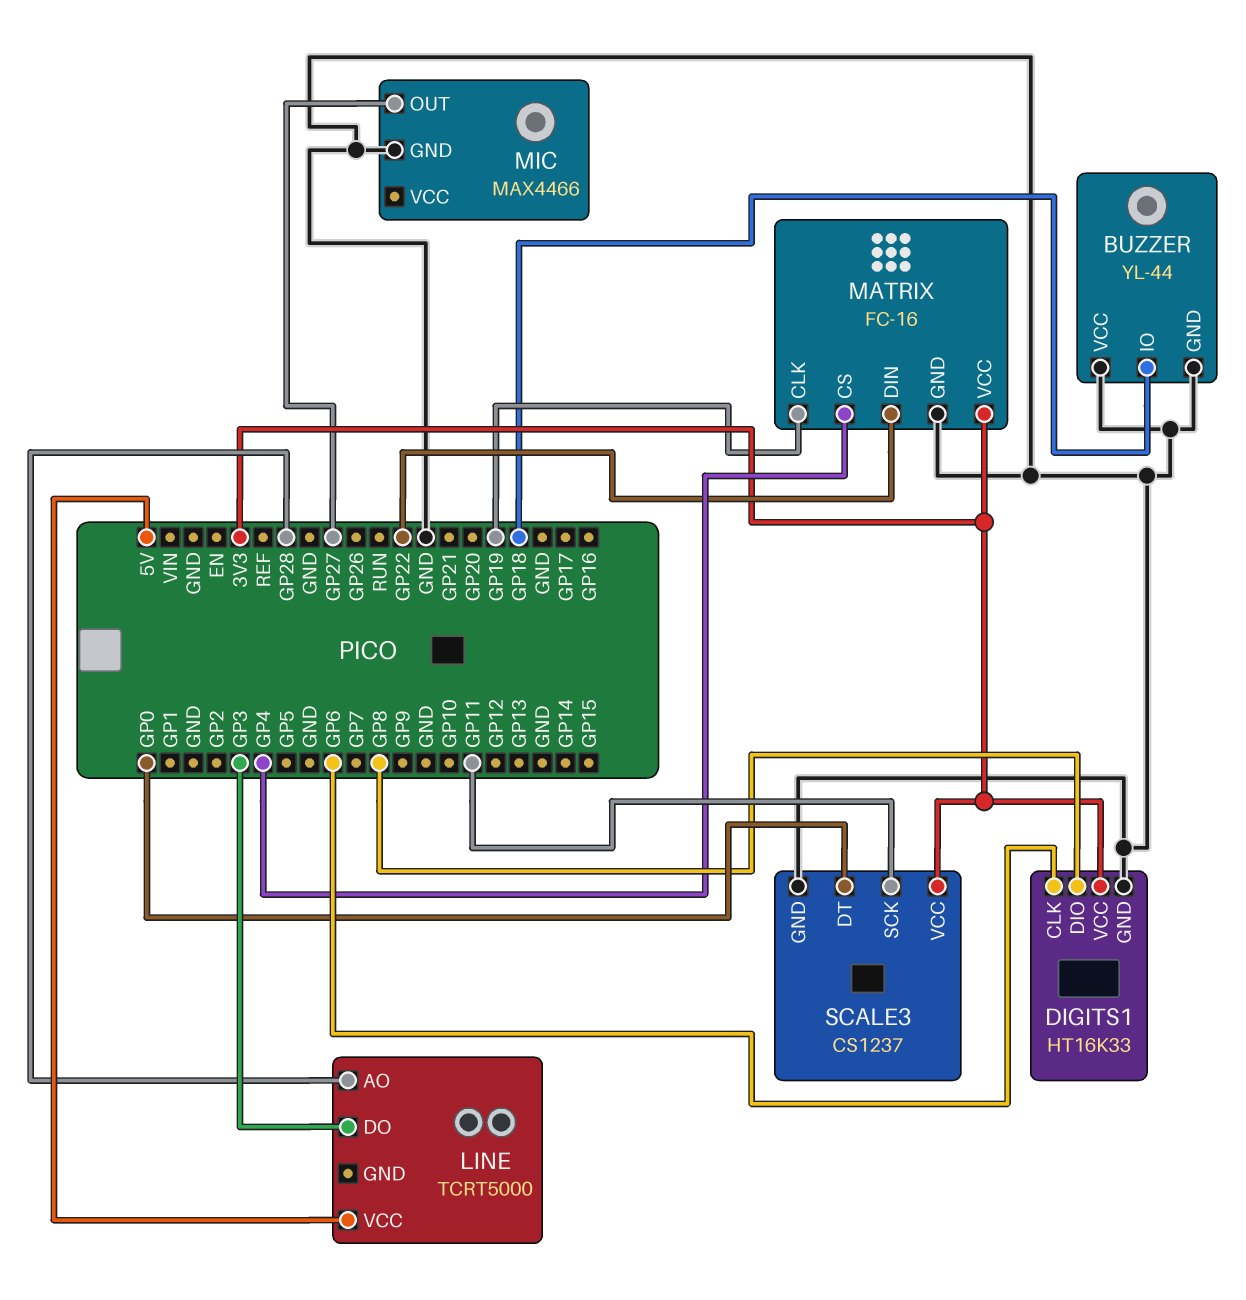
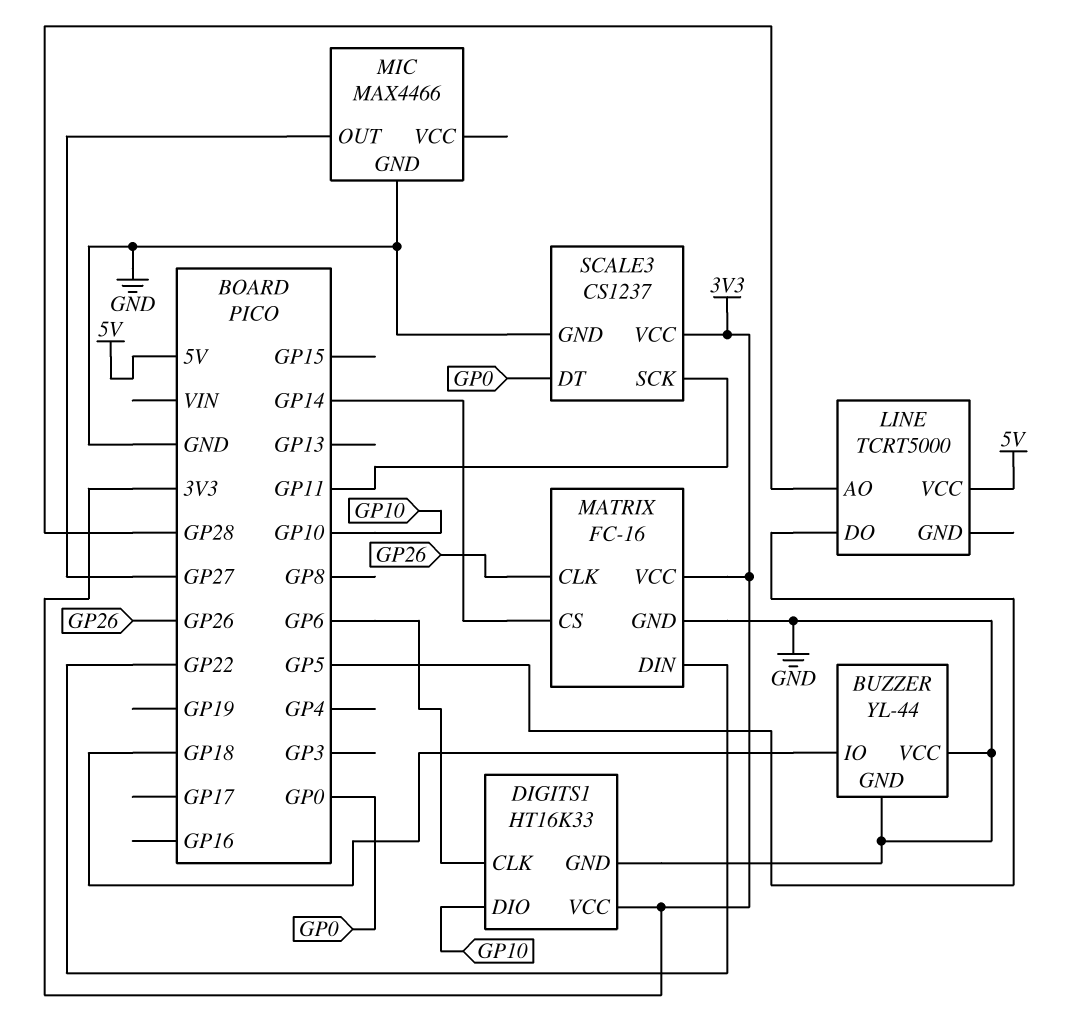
DIGITS1 pin DIO: GP8 -> GP10
LINE pin DO: GP3 -> GP5
MATRIX pin CLK: GP19 -> GP26
MATRIX pin CS: GP4 -> GP14

